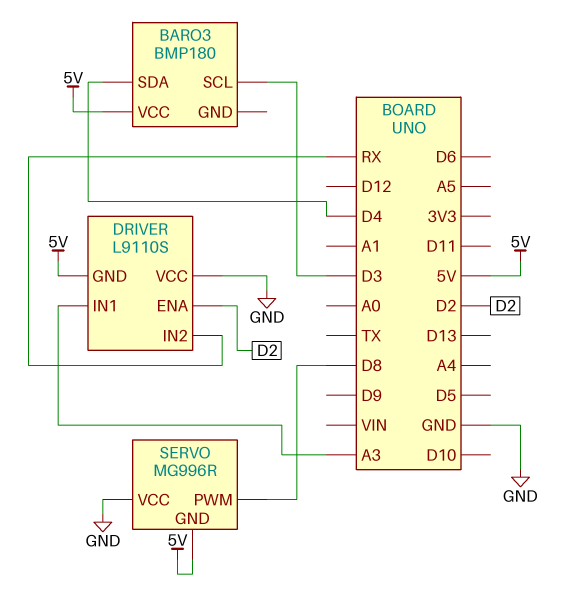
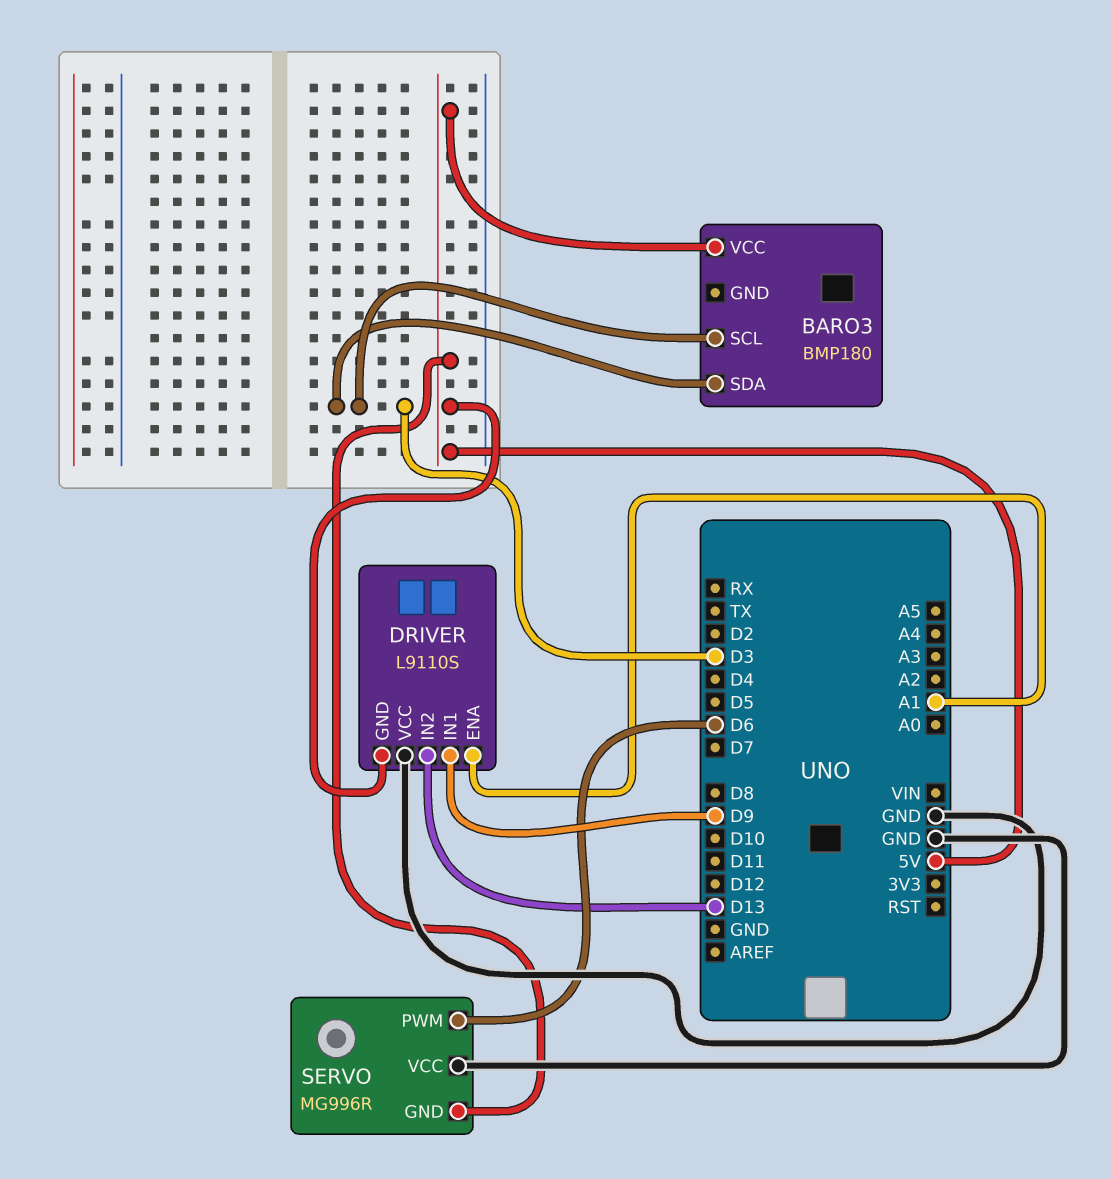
BARO3 pin SDA: D4 -> D3
DRIVER pin ENA: D2 -> A1
DRIVER pin IN1: A3 -> D9
DRIVER pin IN2: RX -> D13
SERVO pin PWM: D8 -> D6

